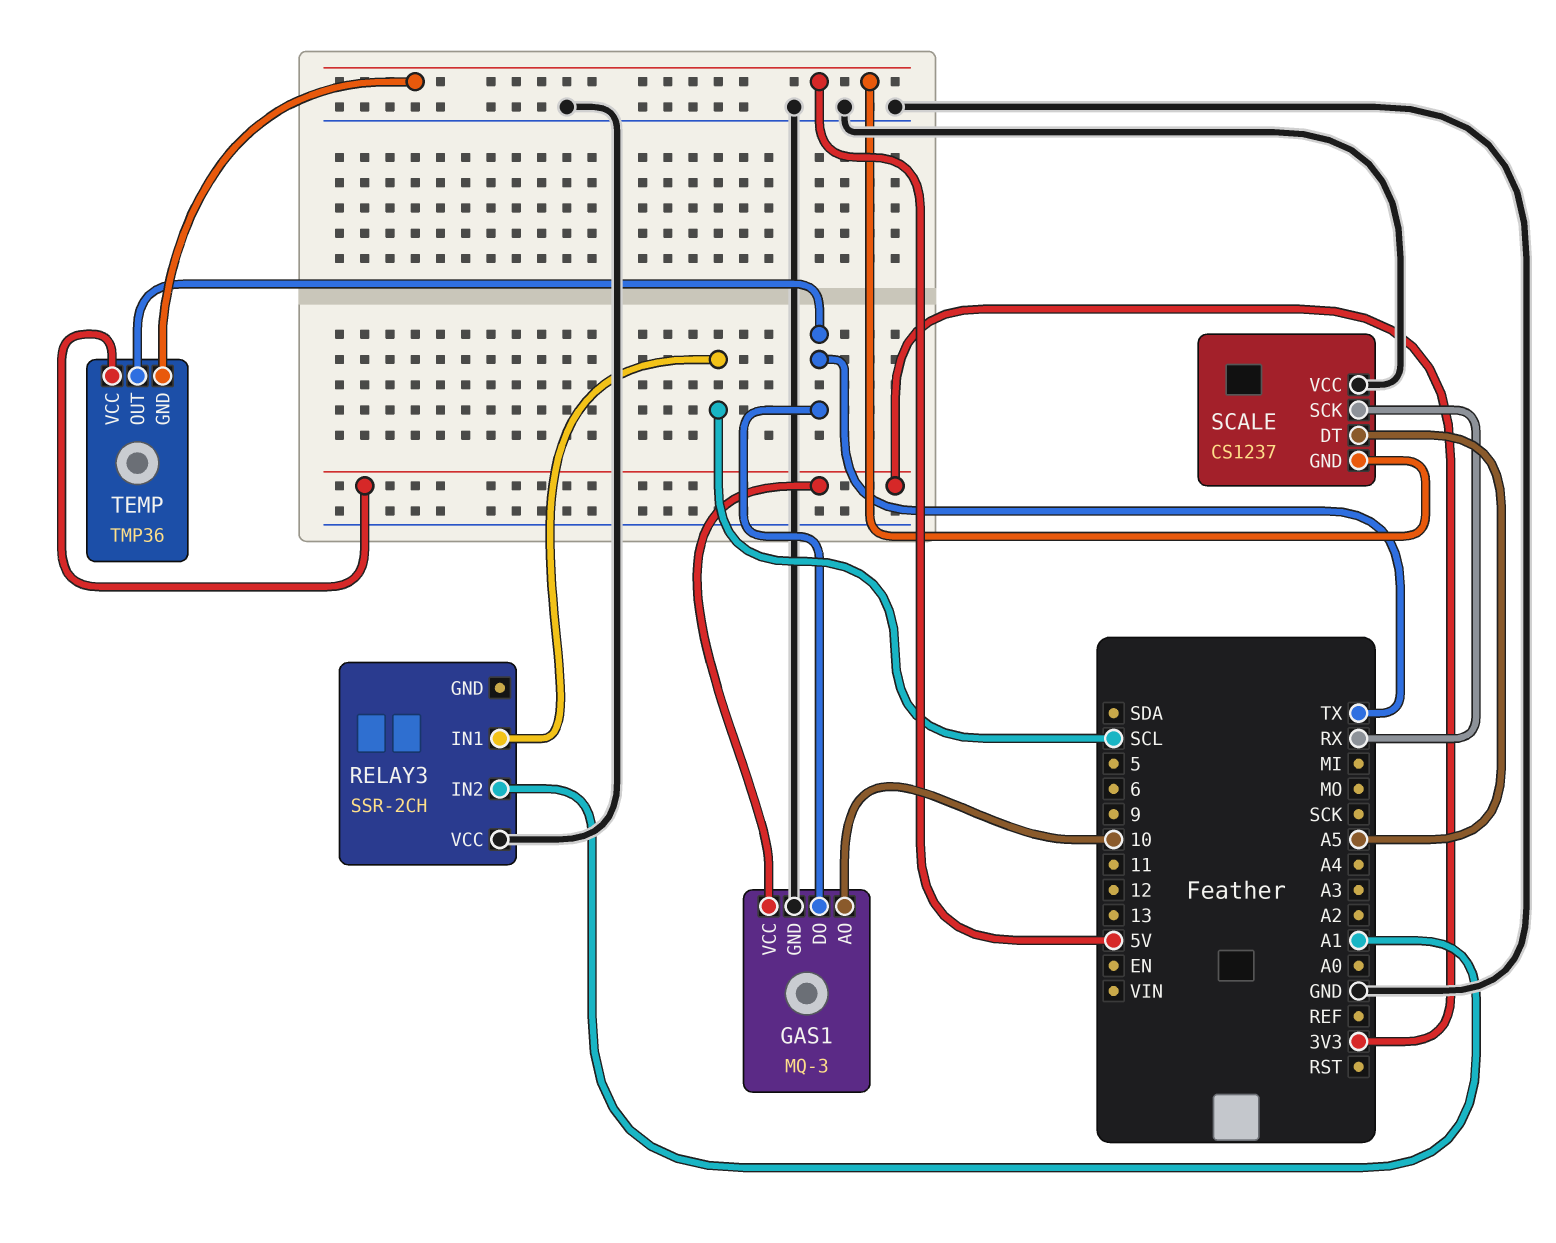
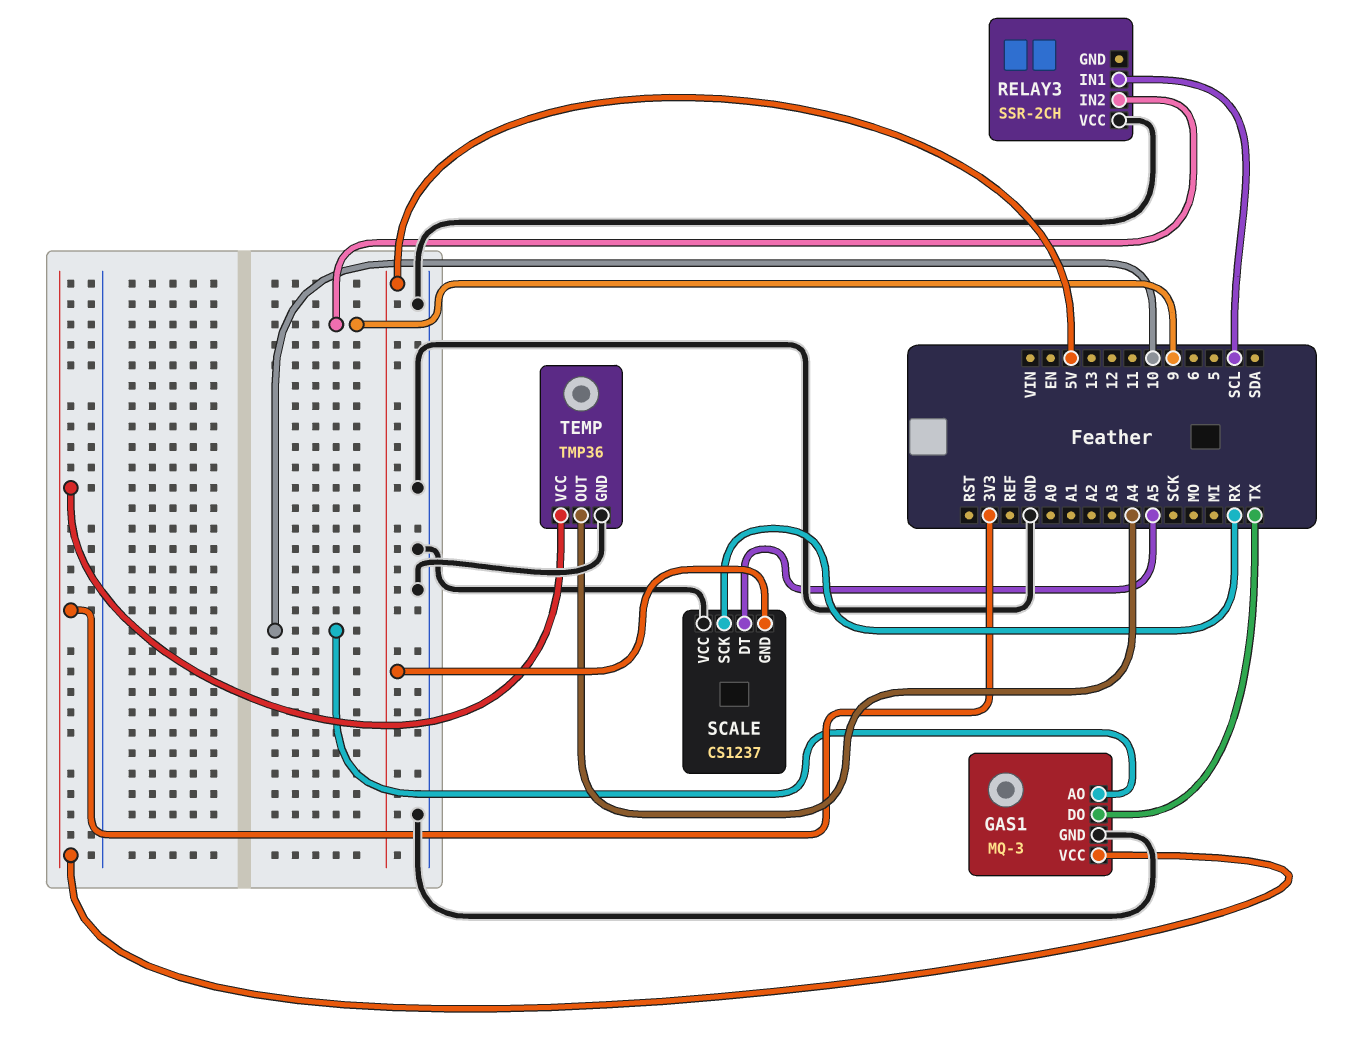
RELAY3 pin IN2: A1 -> 9
TEMP pin GND: 5V -> GND
TEMP pin OUT: TX -> A4

